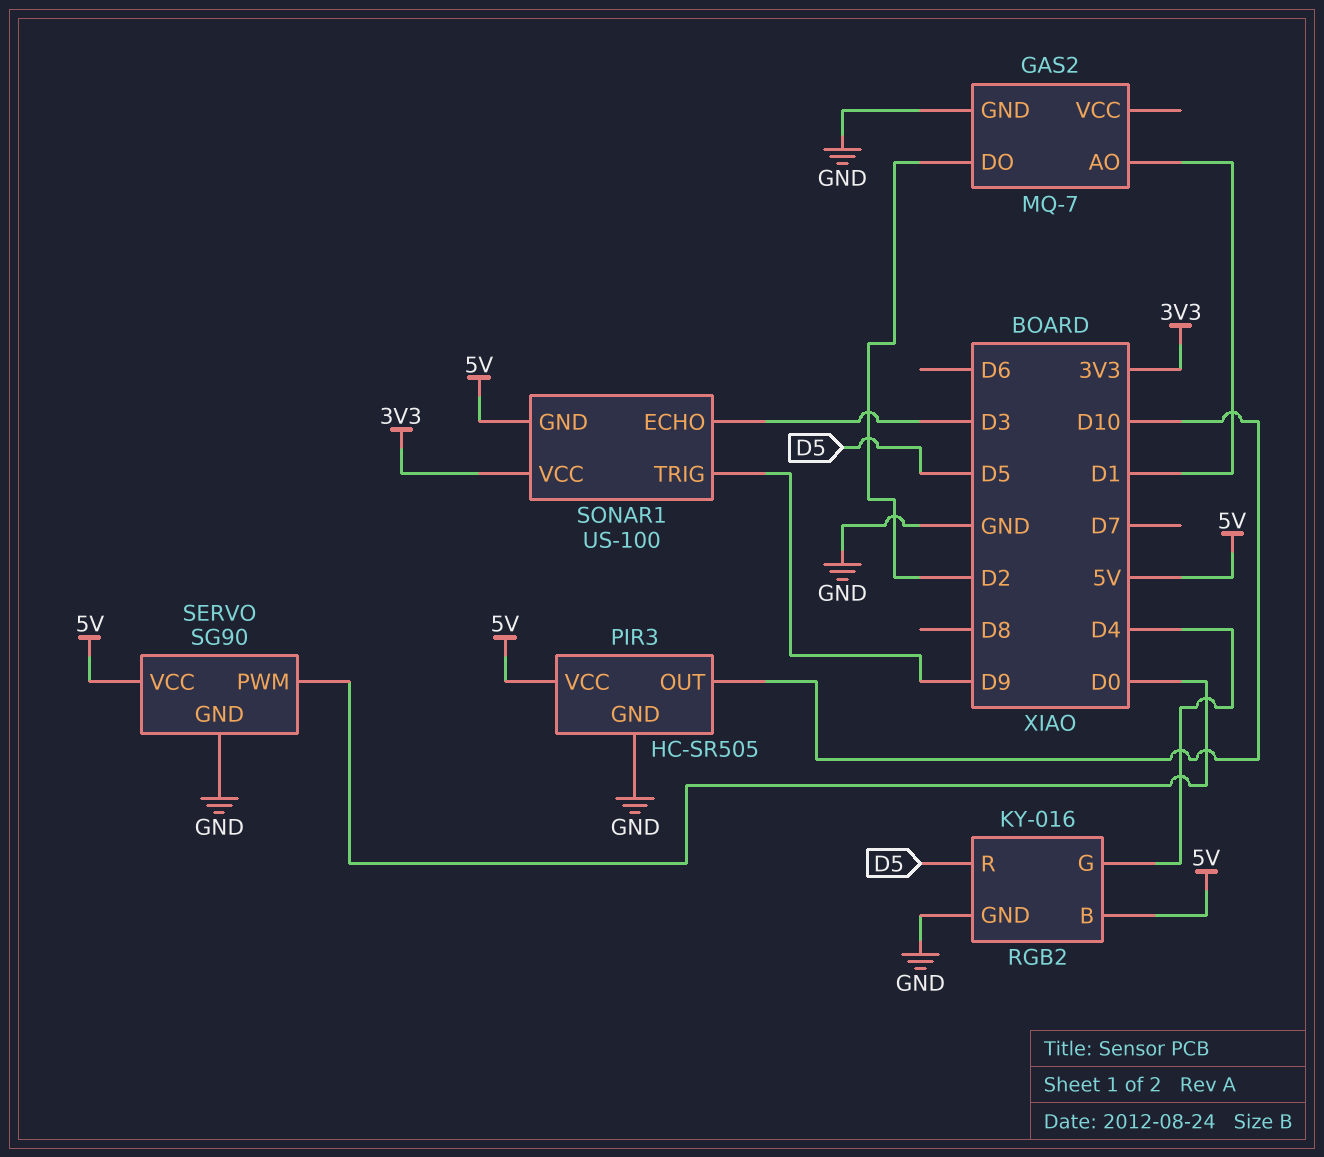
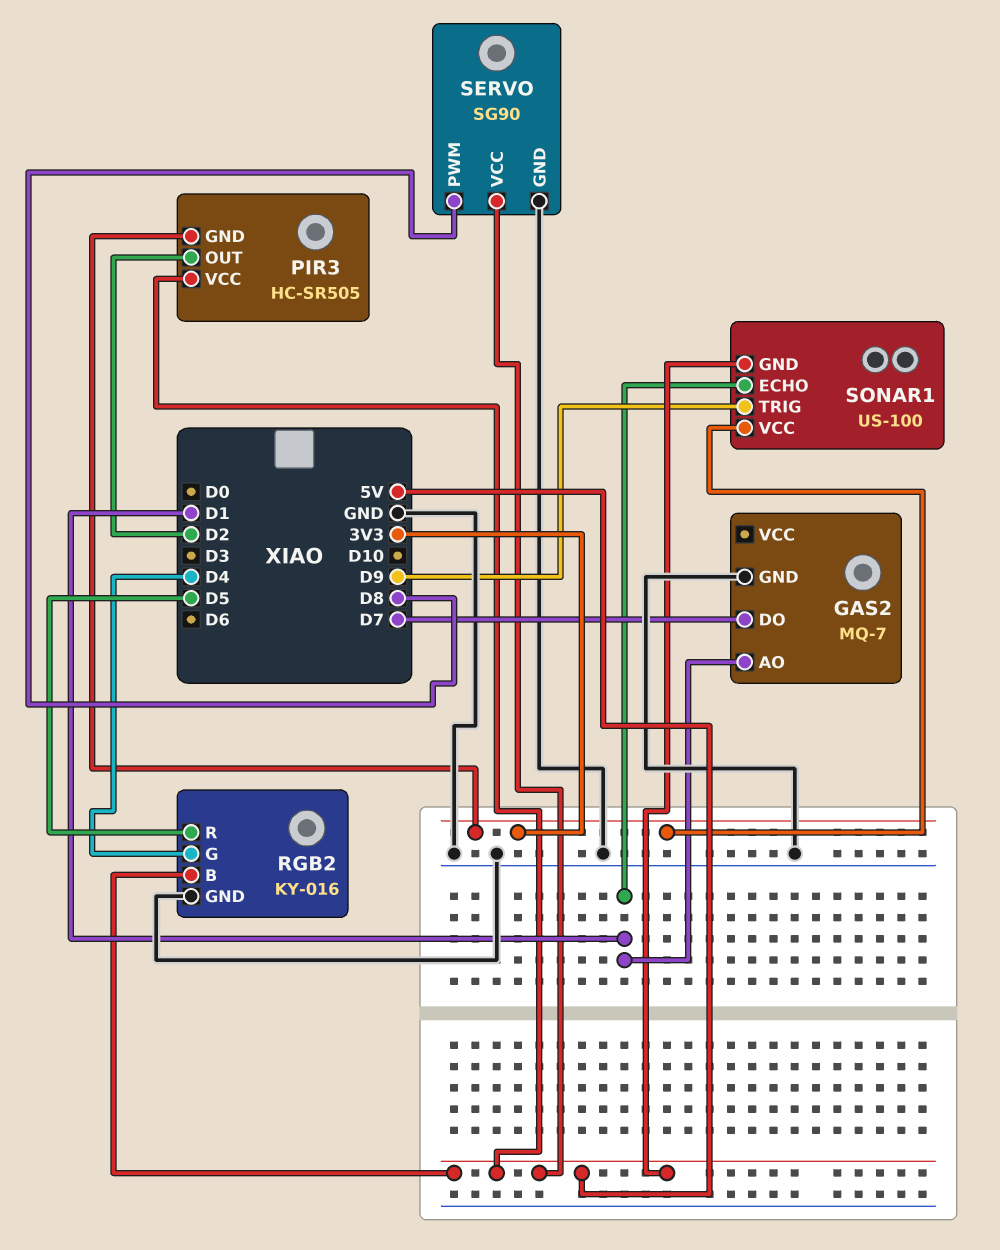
GAS2 pin DO: D2 -> D7
PIR3 pin GND: GND -> 3V3
PIR3 pin OUT: D10 -> D2
SERVO pin PWM: D0 -> D8
SONAR1 pin ECHO: D3 -> D1

